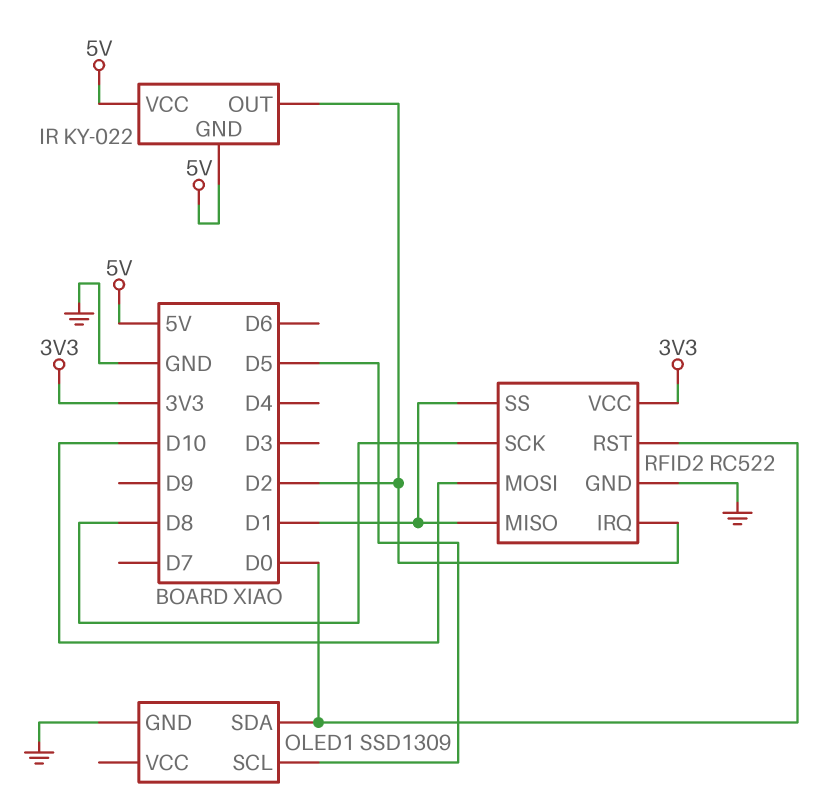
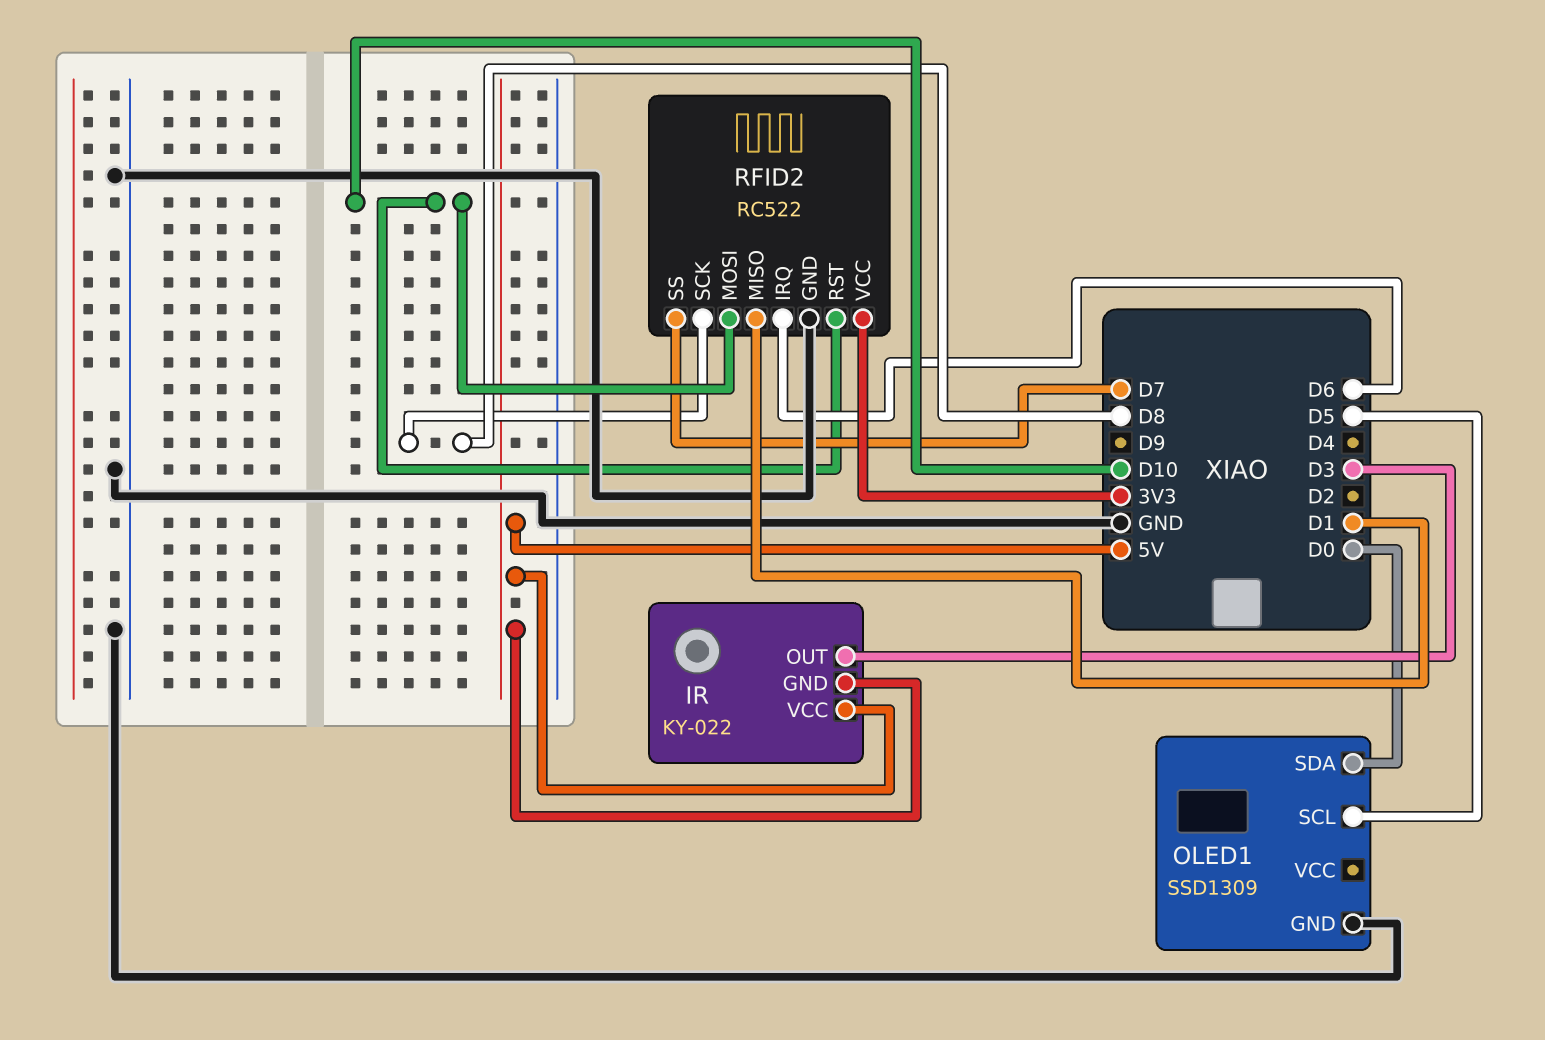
IR pin OUT: D2 -> D3
RFID2 pin IRQ: D2 -> D6
RFID2 pin RST: D0 -> D10
RFID2 pin SS: D1 -> D7

